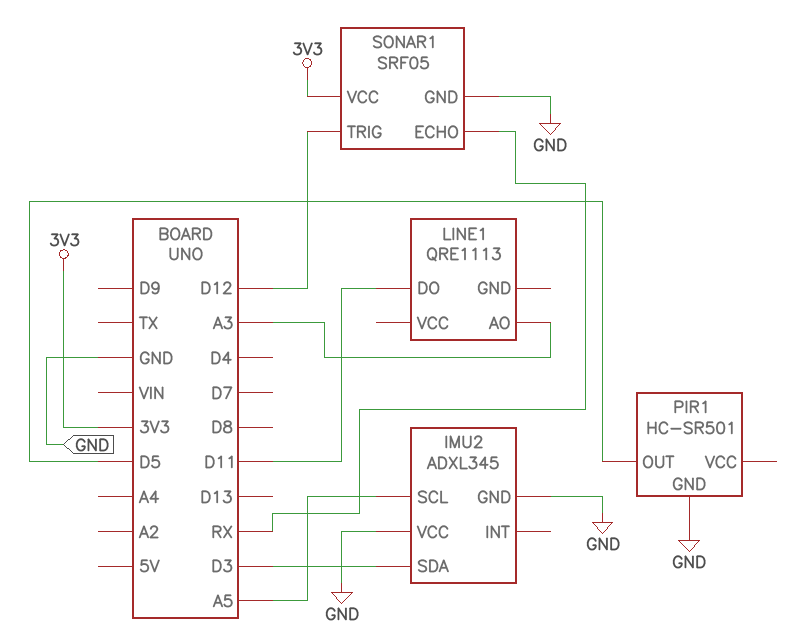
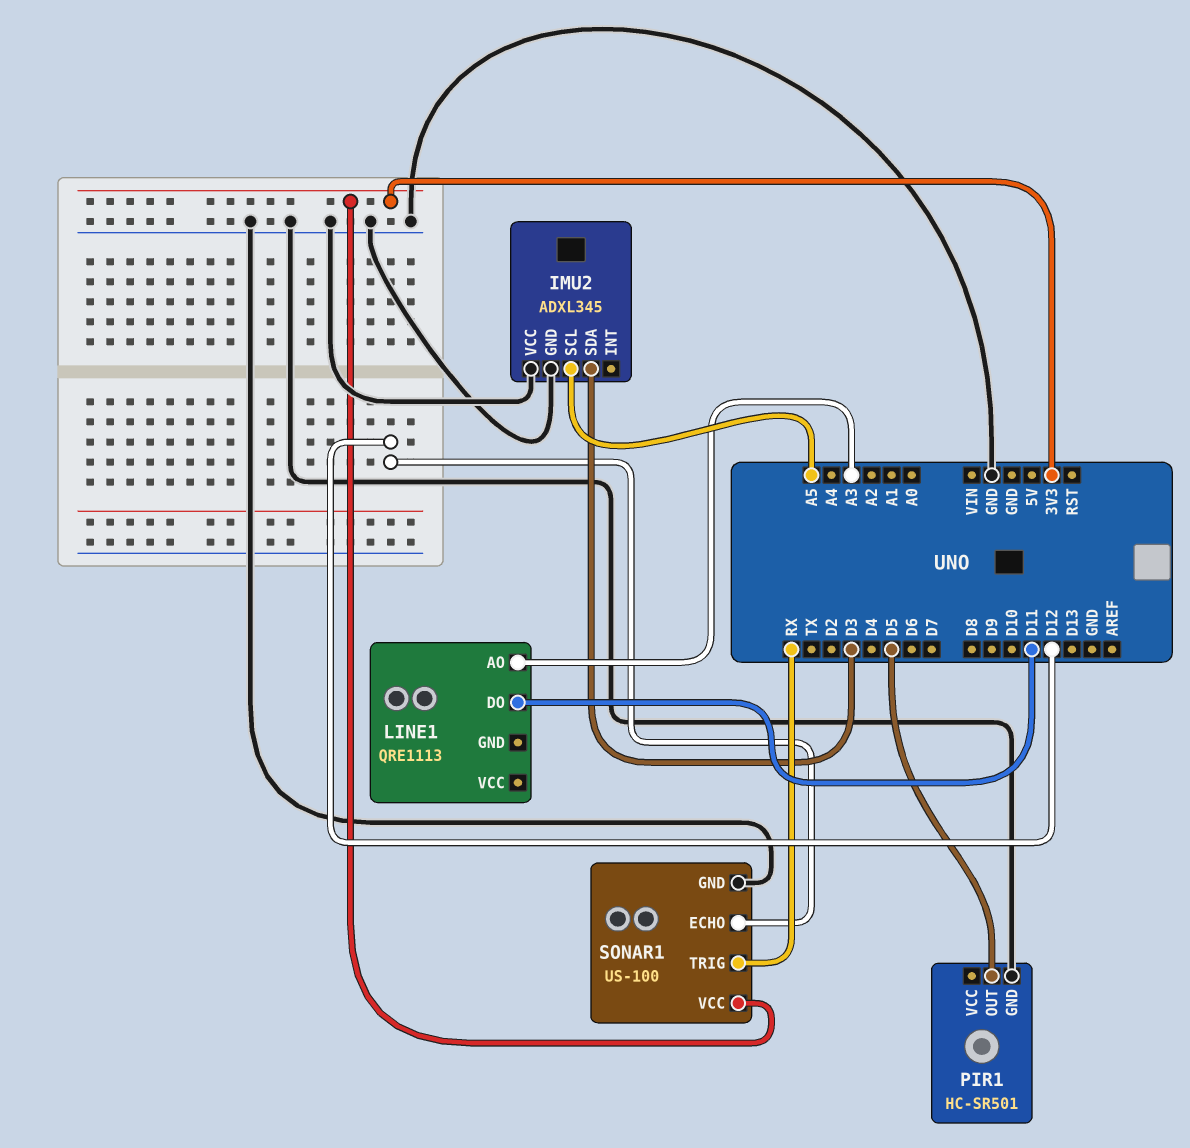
SONAR1: SRF05 -> US-100
SONAR1 pin ECHO: RX -> D12
SONAR1 pin TRIG: D12 -> RX

